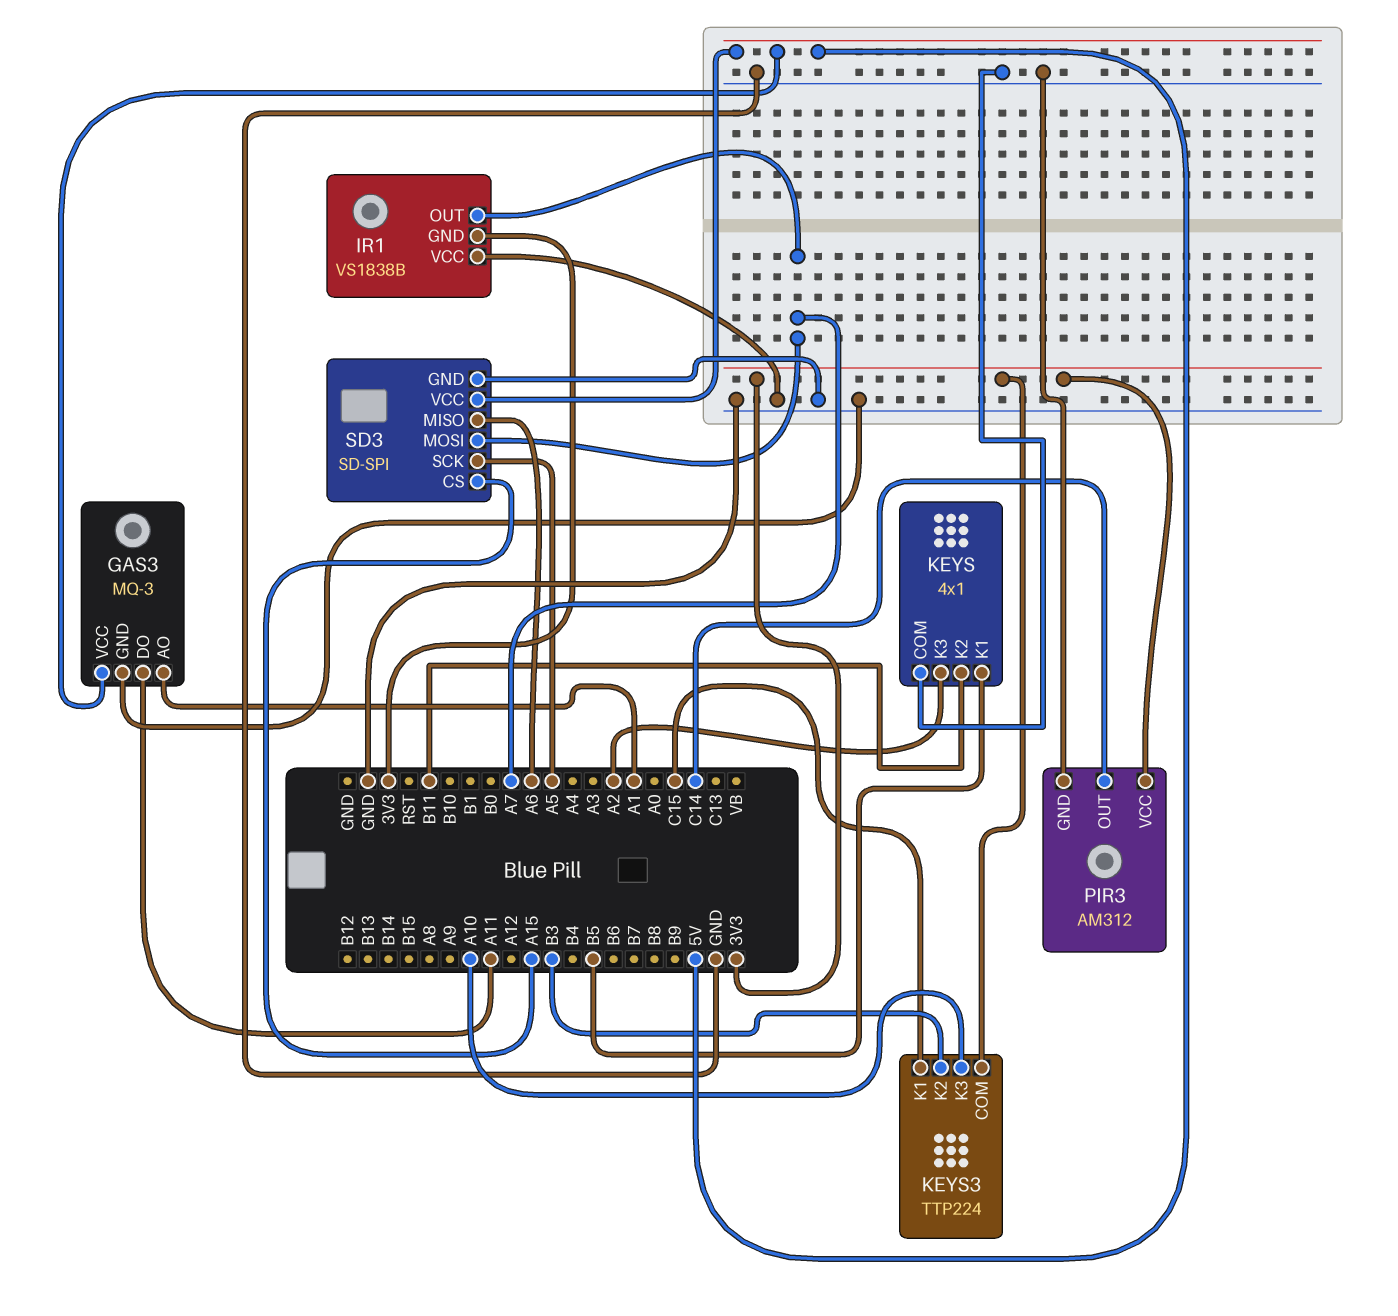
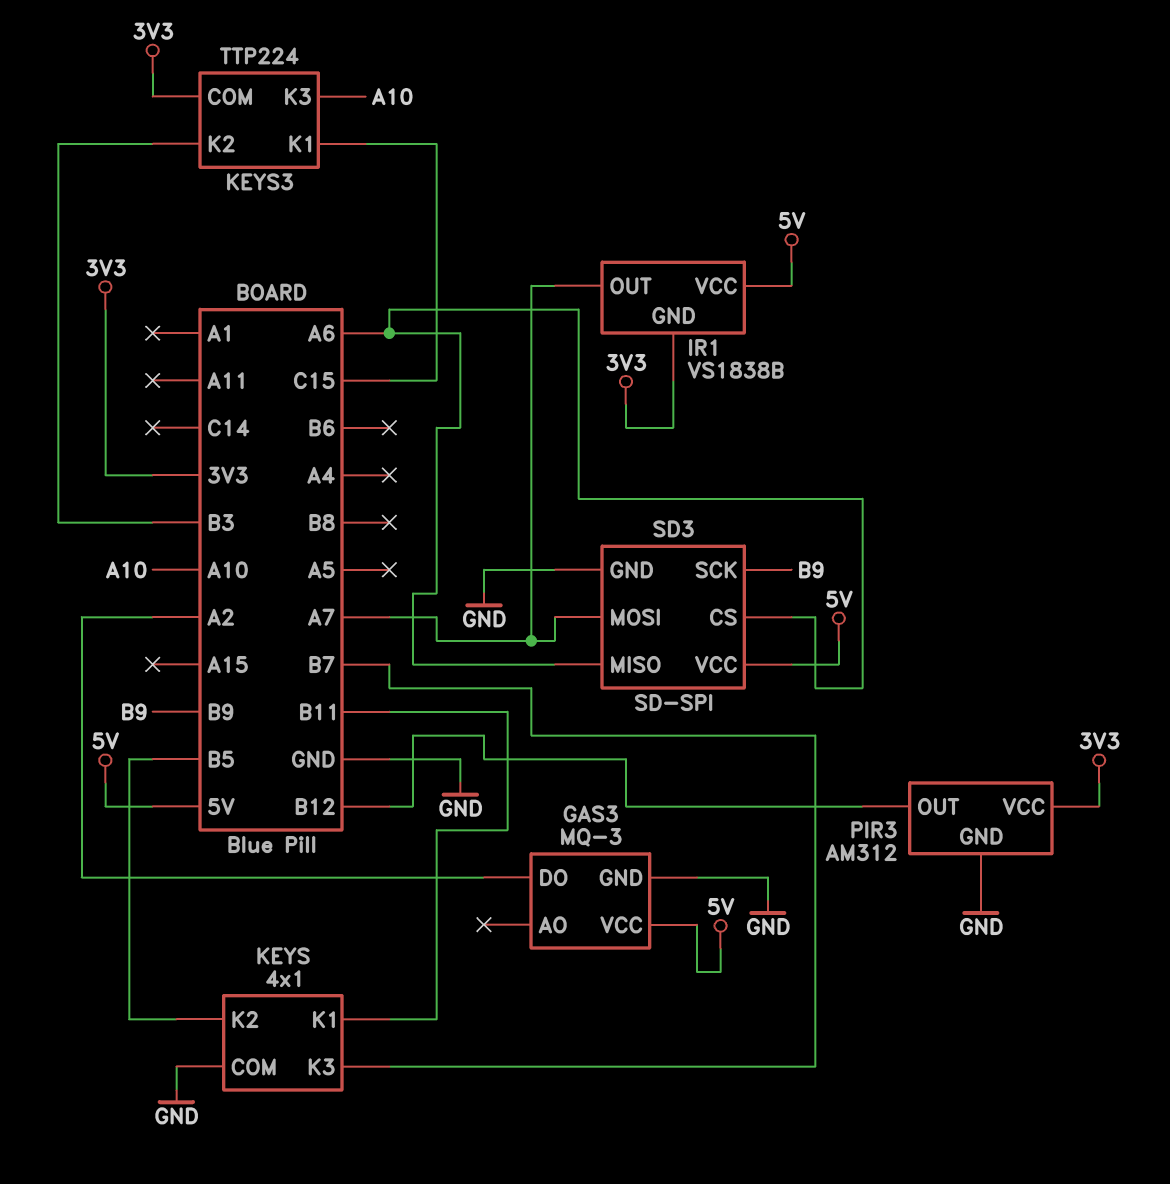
GAS3 pin AO: A1 -> none
GAS3 pin DO: A11 -> A2
IR1 pin VCC: GND -> 5V
KEYS pin K1: B5 -> B11
KEYS pin K2: B11 -> B5
KEYS pin K3: A2 -> B7
PIR3 pin OUT: C14 -> B12
SD3 pin CS: A15 -> A6
SD3 pin SCK: A5 -> B9

